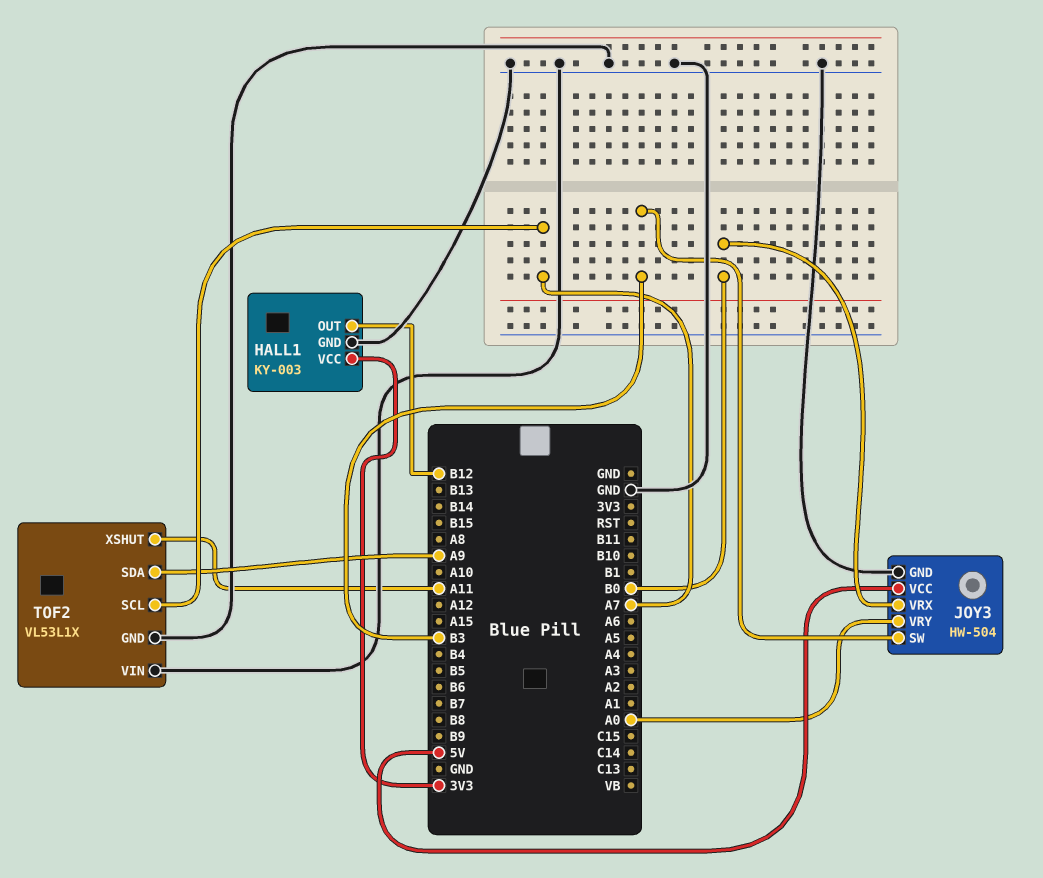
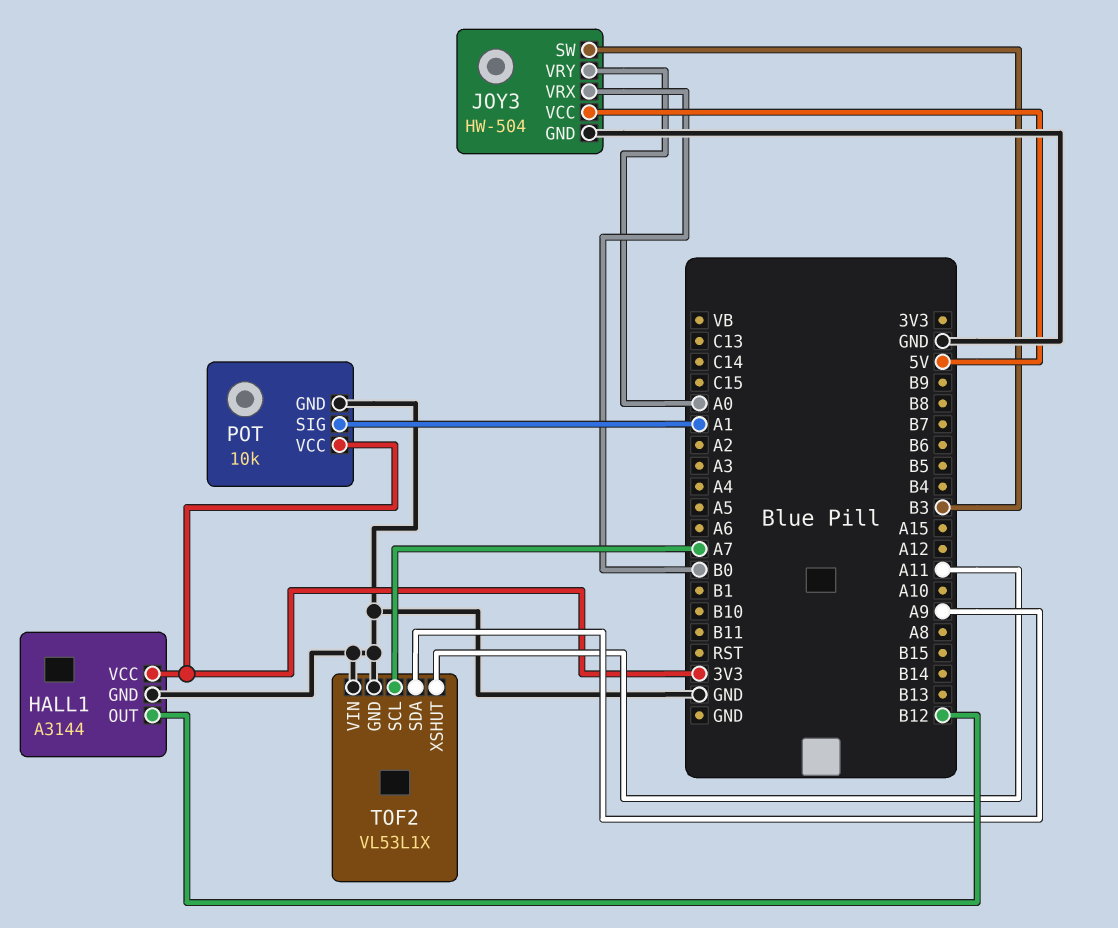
HALL1: KY-003 -> A3144
POT: none -> 10k
POT pin GND: none -> GND
POT pin SIG: none -> A1
POT pin VCC: none -> 3V3

